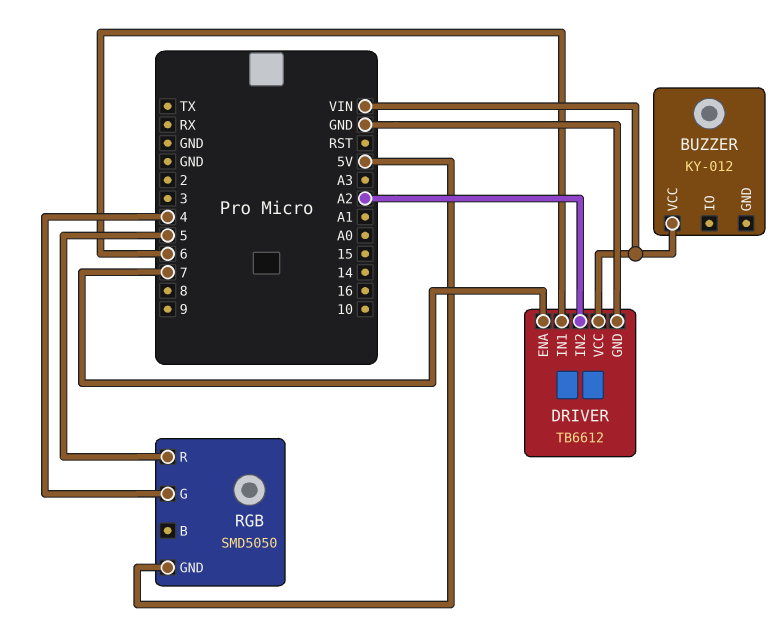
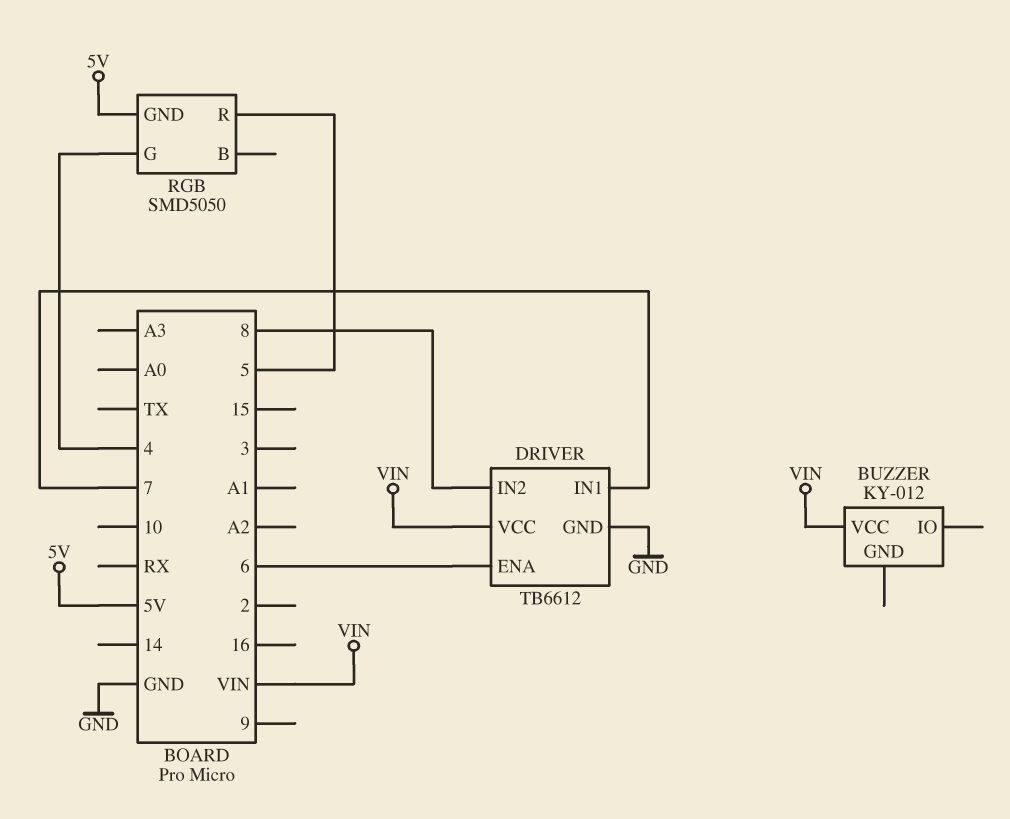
DRIVER pin ENA: 7 -> 6
DRIVER pin IN1: 6 -> 7
DRIVER pin IN2: A2 -> 8

